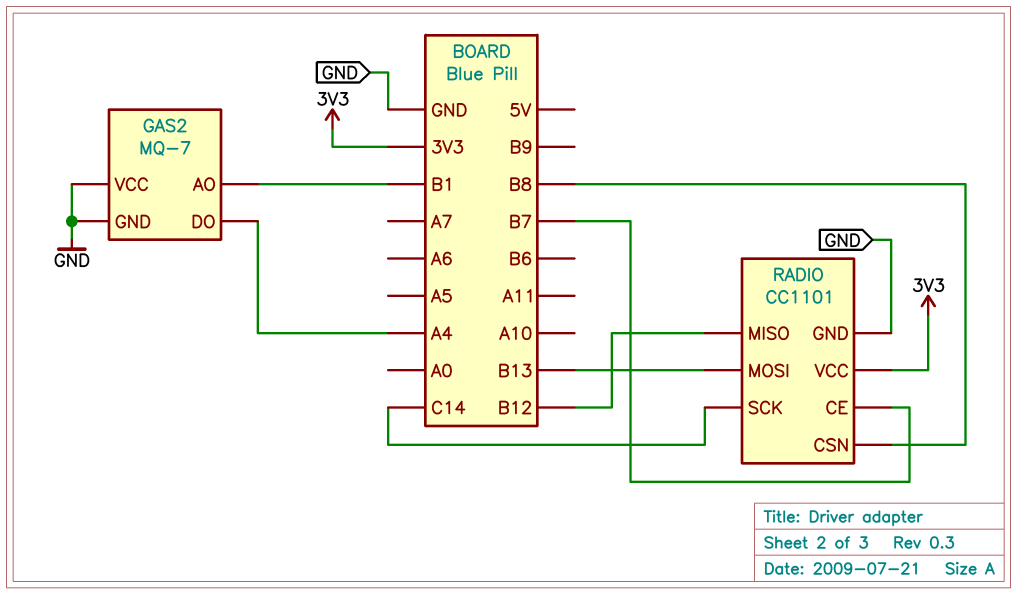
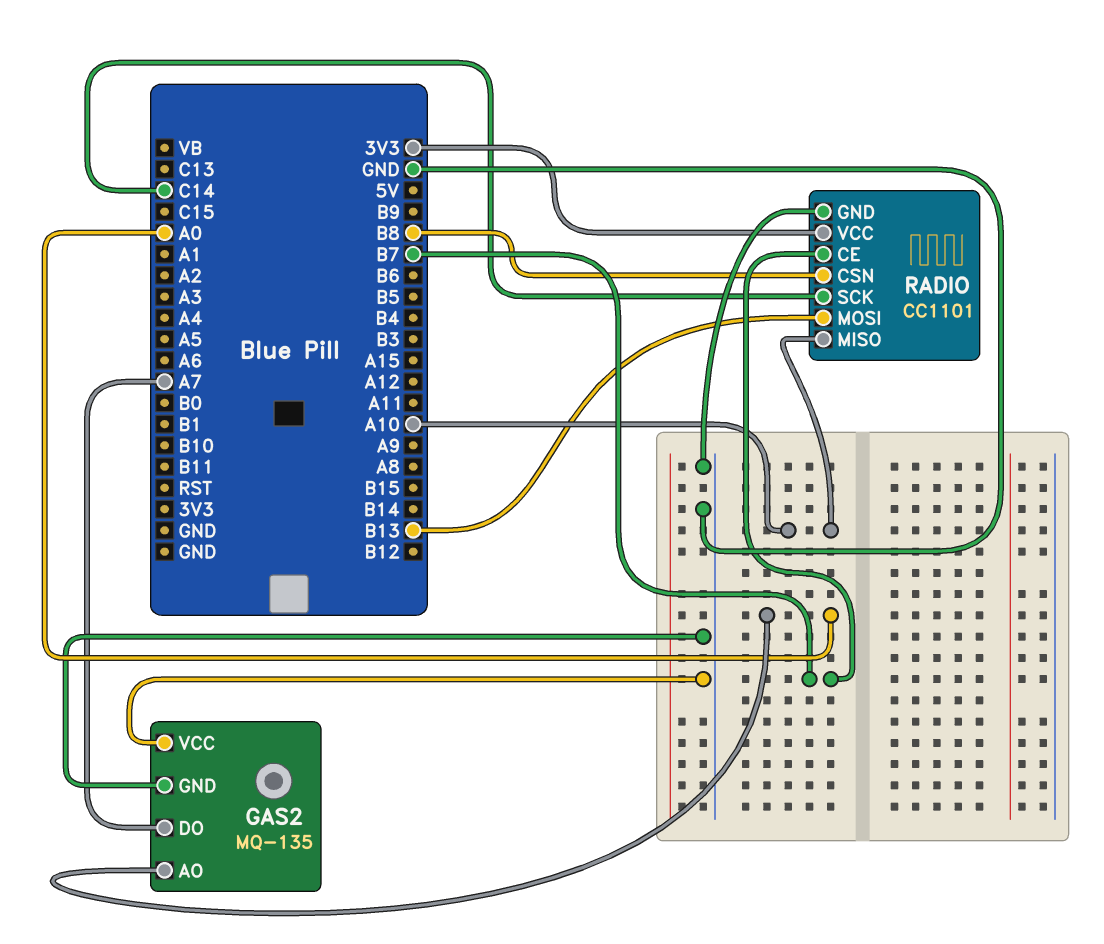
GAS2: MQ-7 -> MQ-135
GAS2 pin AO: B1 -> A0
GAS2 pin DO: A4 -> A7
RADIO pin MISO: B12 -> A10

